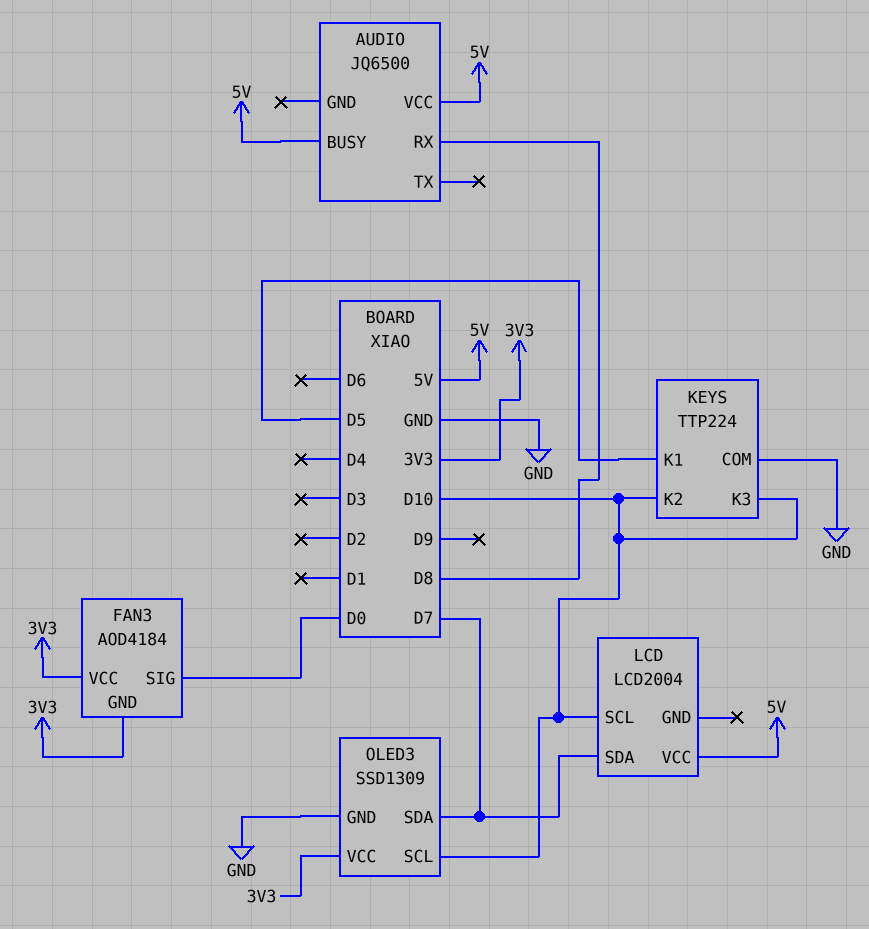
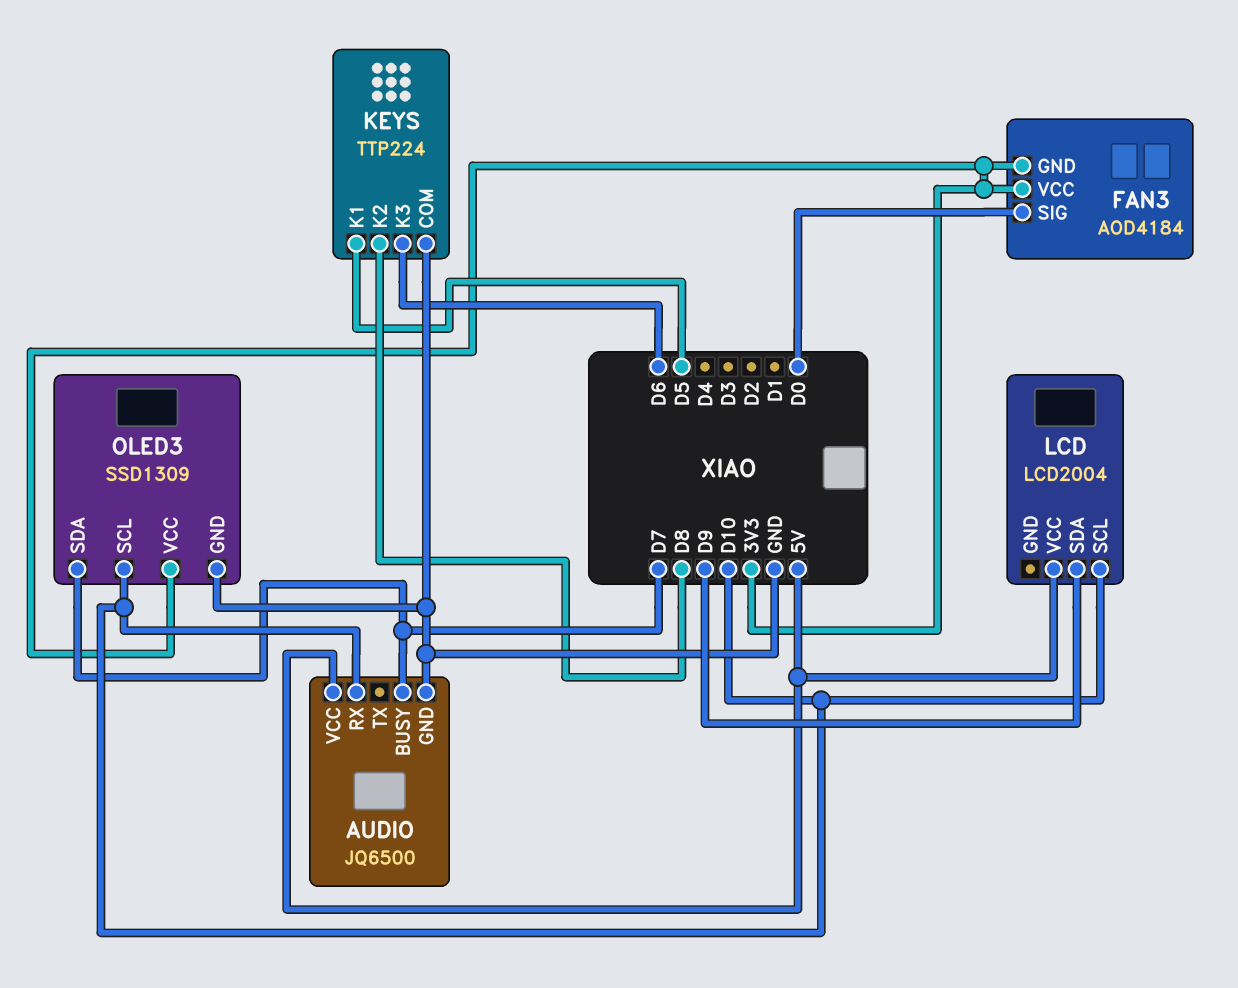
AUDIO pin BUSY: 5V -> D7
AUDIO pin GND: none -> GND
AUDIO pin RX: D8 -> D10
KEYS pin K2: D10 -> D8
KEYS pin K3: D10 -> D6
LCD pin SDA: D7 -> D9

